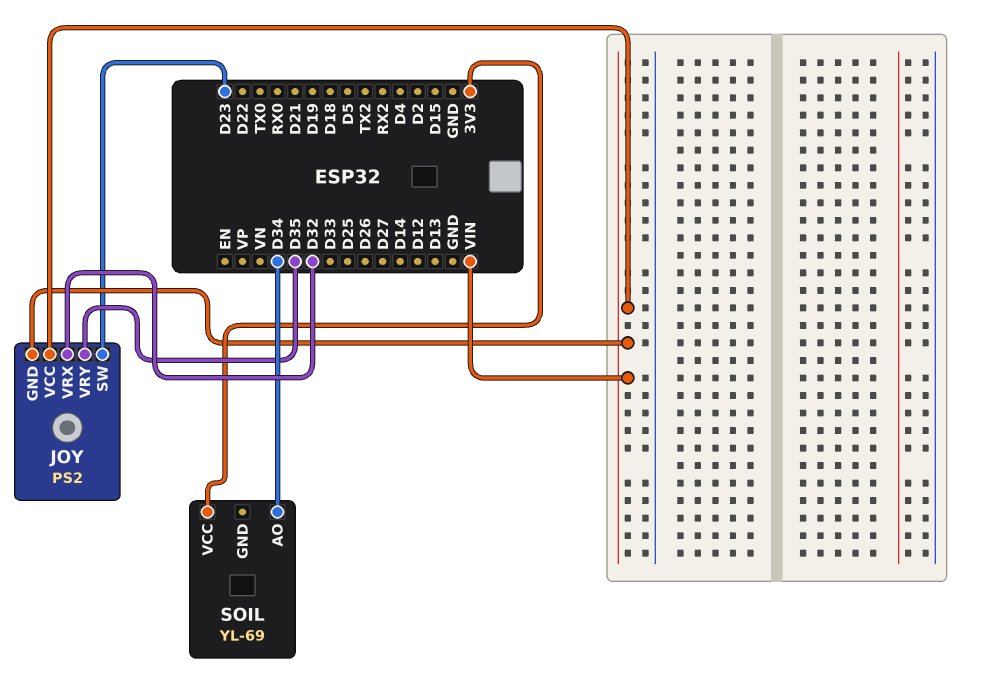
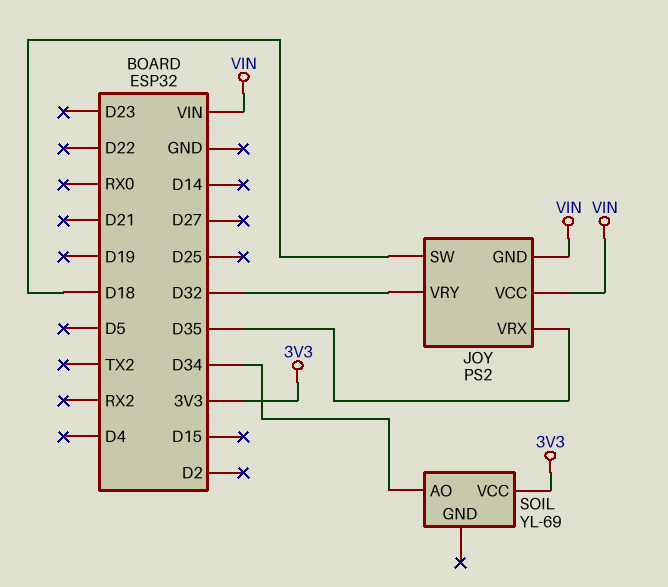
JOY pin SW: D23 -> D18
JOY pin VRX: D32 -> D35
JOY pin VRY: D35 -> D32

